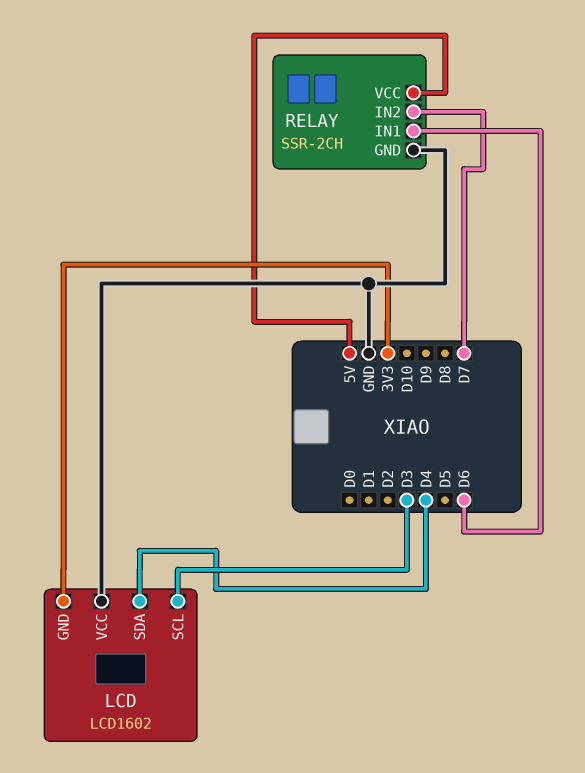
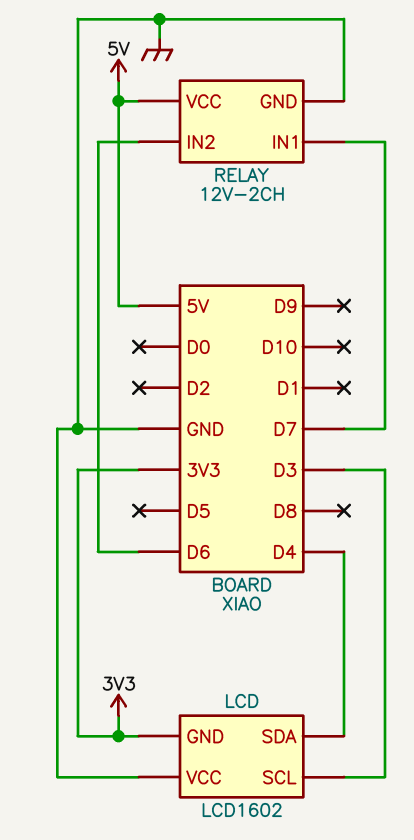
RELAY: SSR-2CH -> 12V-2CH
RELAY pin IN1: D6 -> D7
RELAY pin IN2: D7 -> D6

